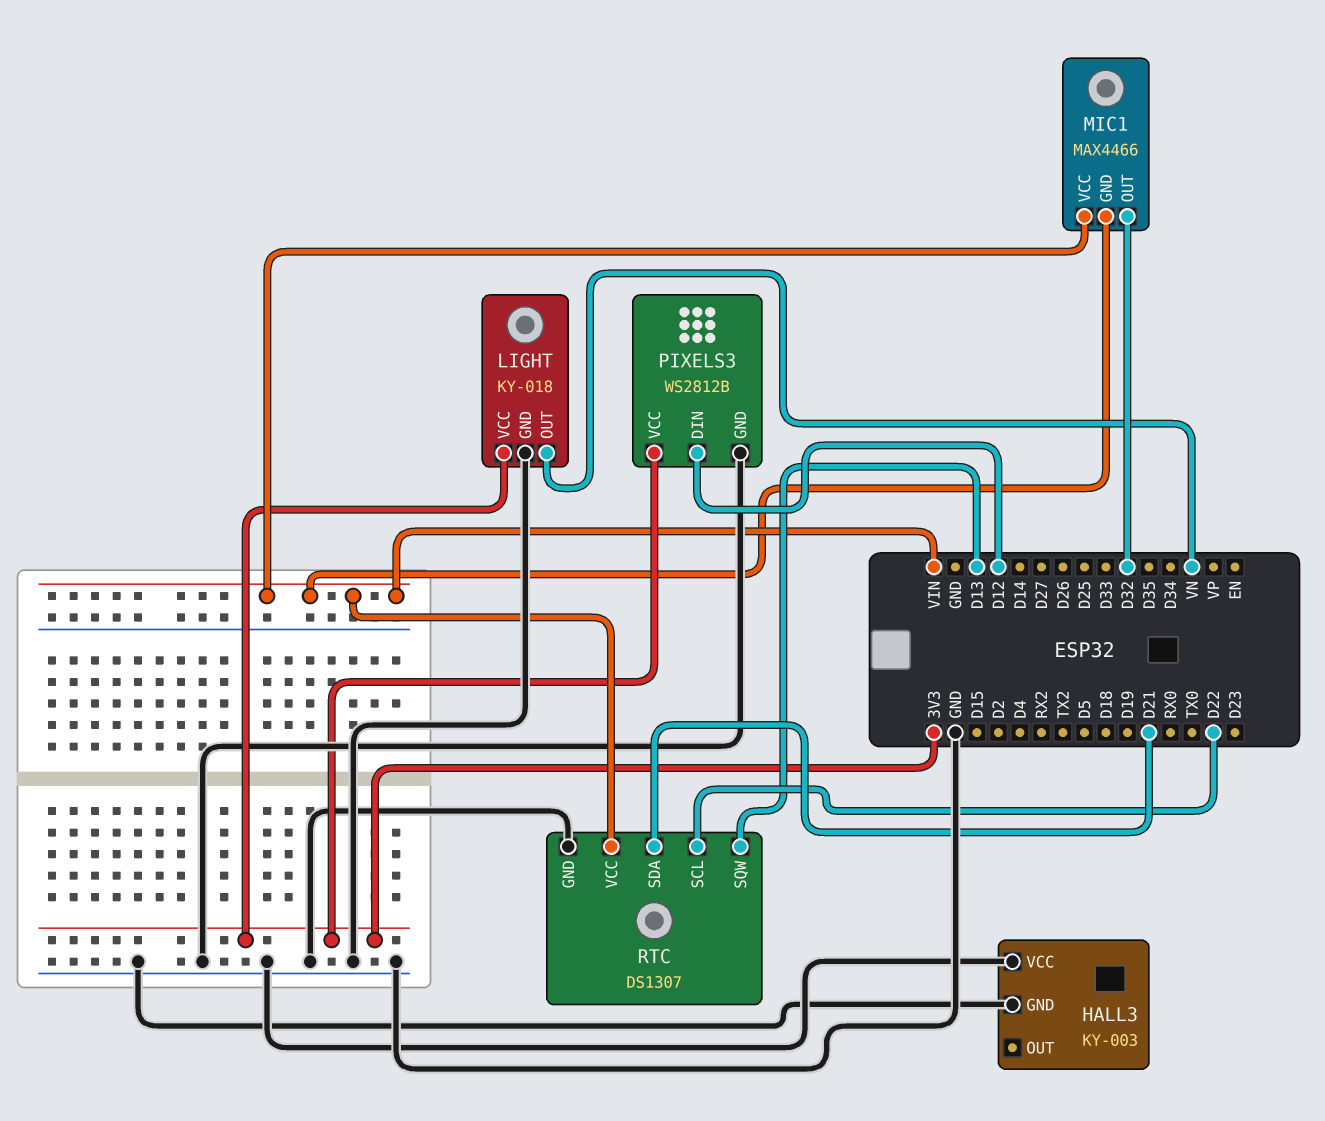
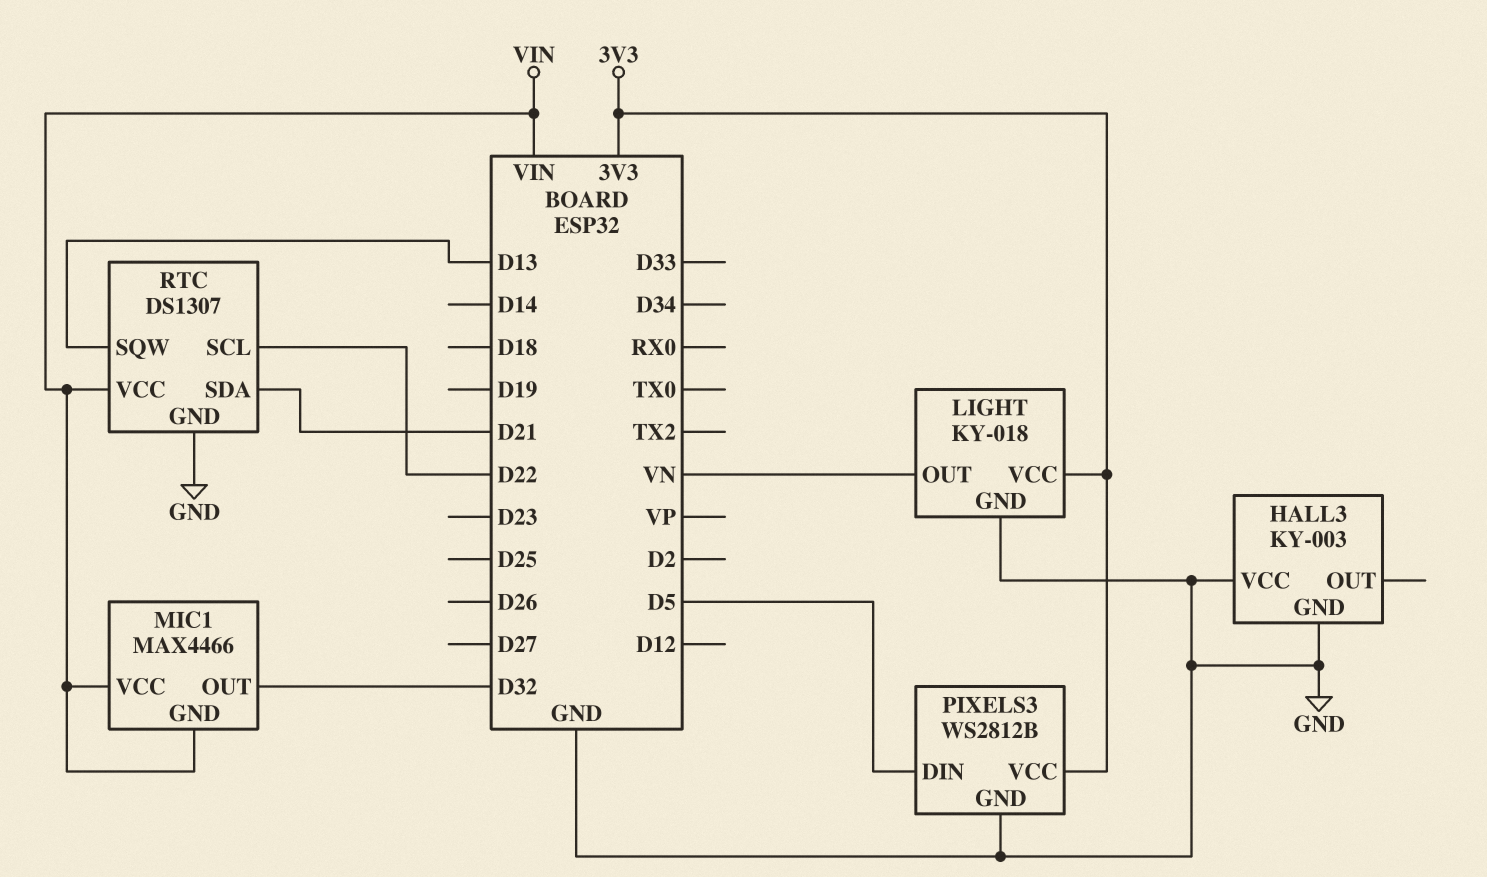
PIXELS3 pin DIN: D12 -> D5

